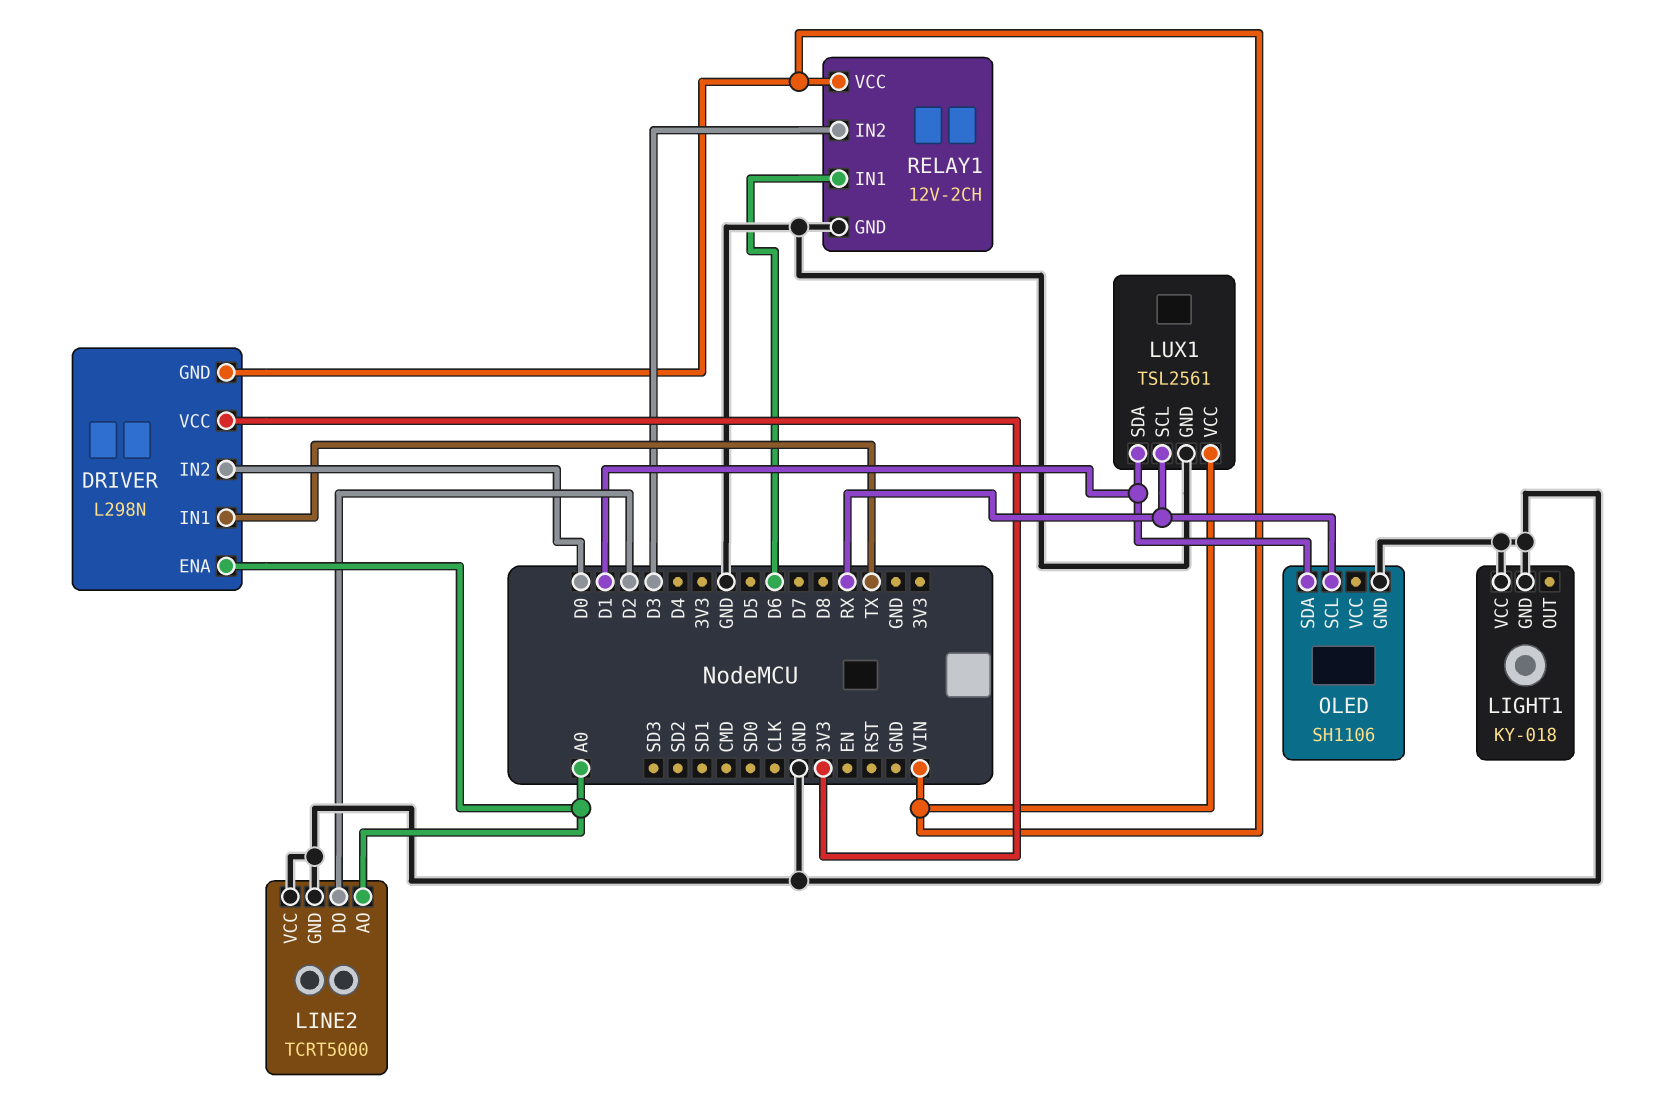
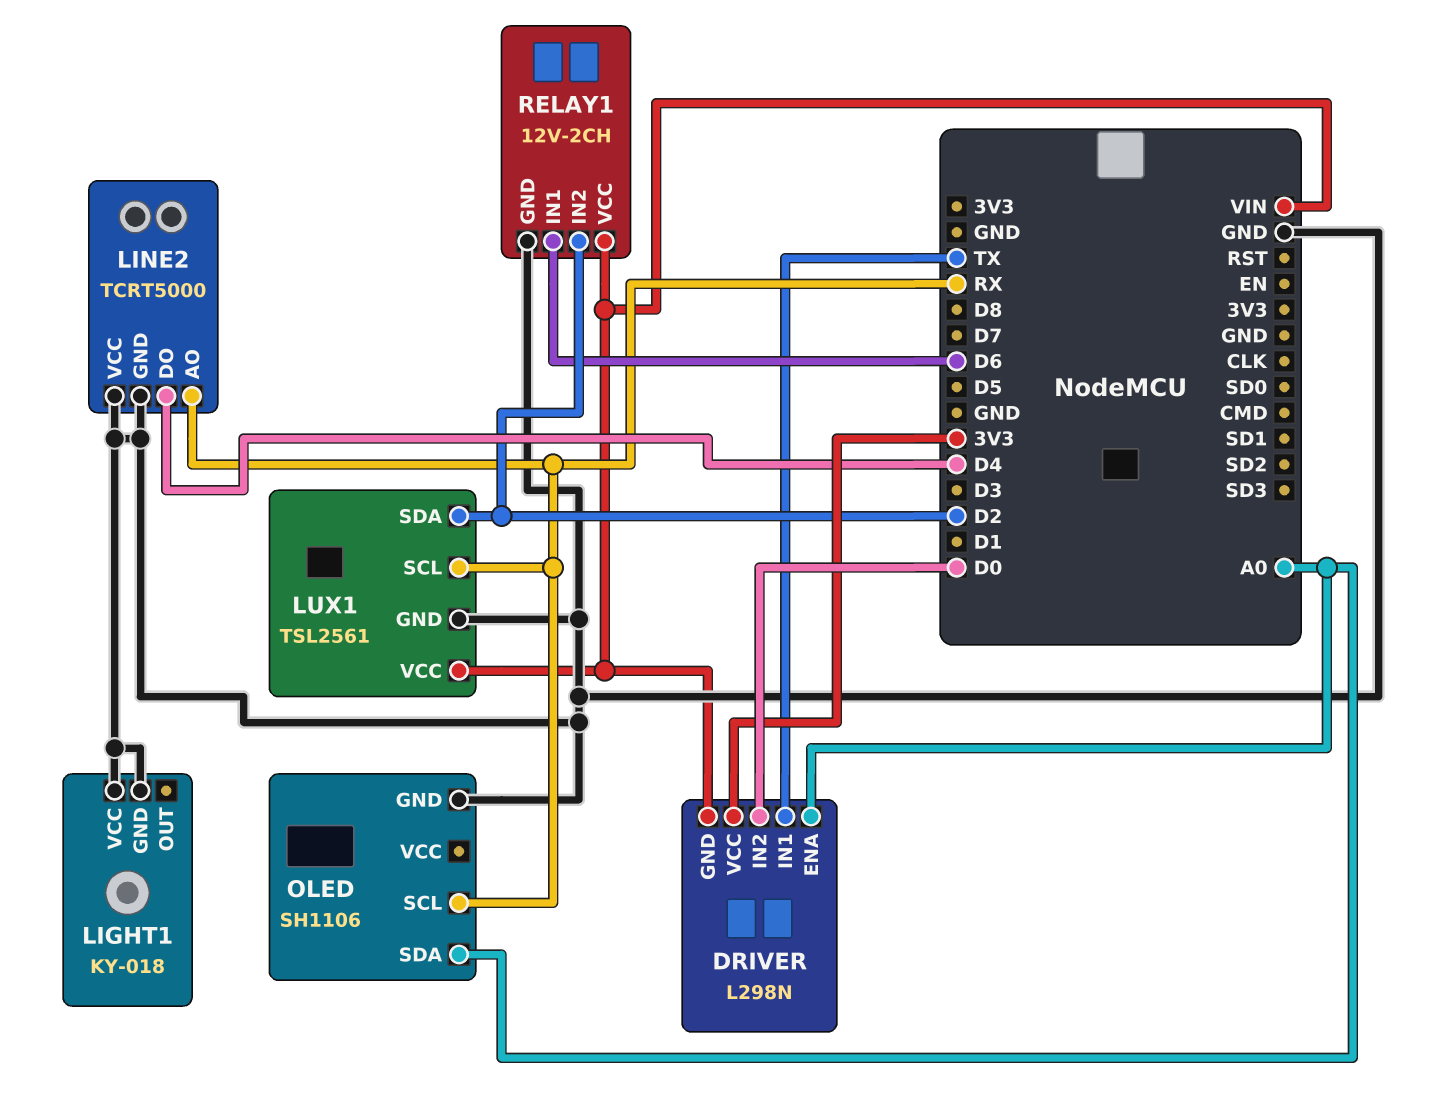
LINE2 pin AO: A0 -> RX
LINE2 pin DO: D2 -> D4
LUX1 pin SDA: D1 -> D2
OLED pin SDA: D1 -> A0
RELAY1 pin IN2: D3 -> D2

